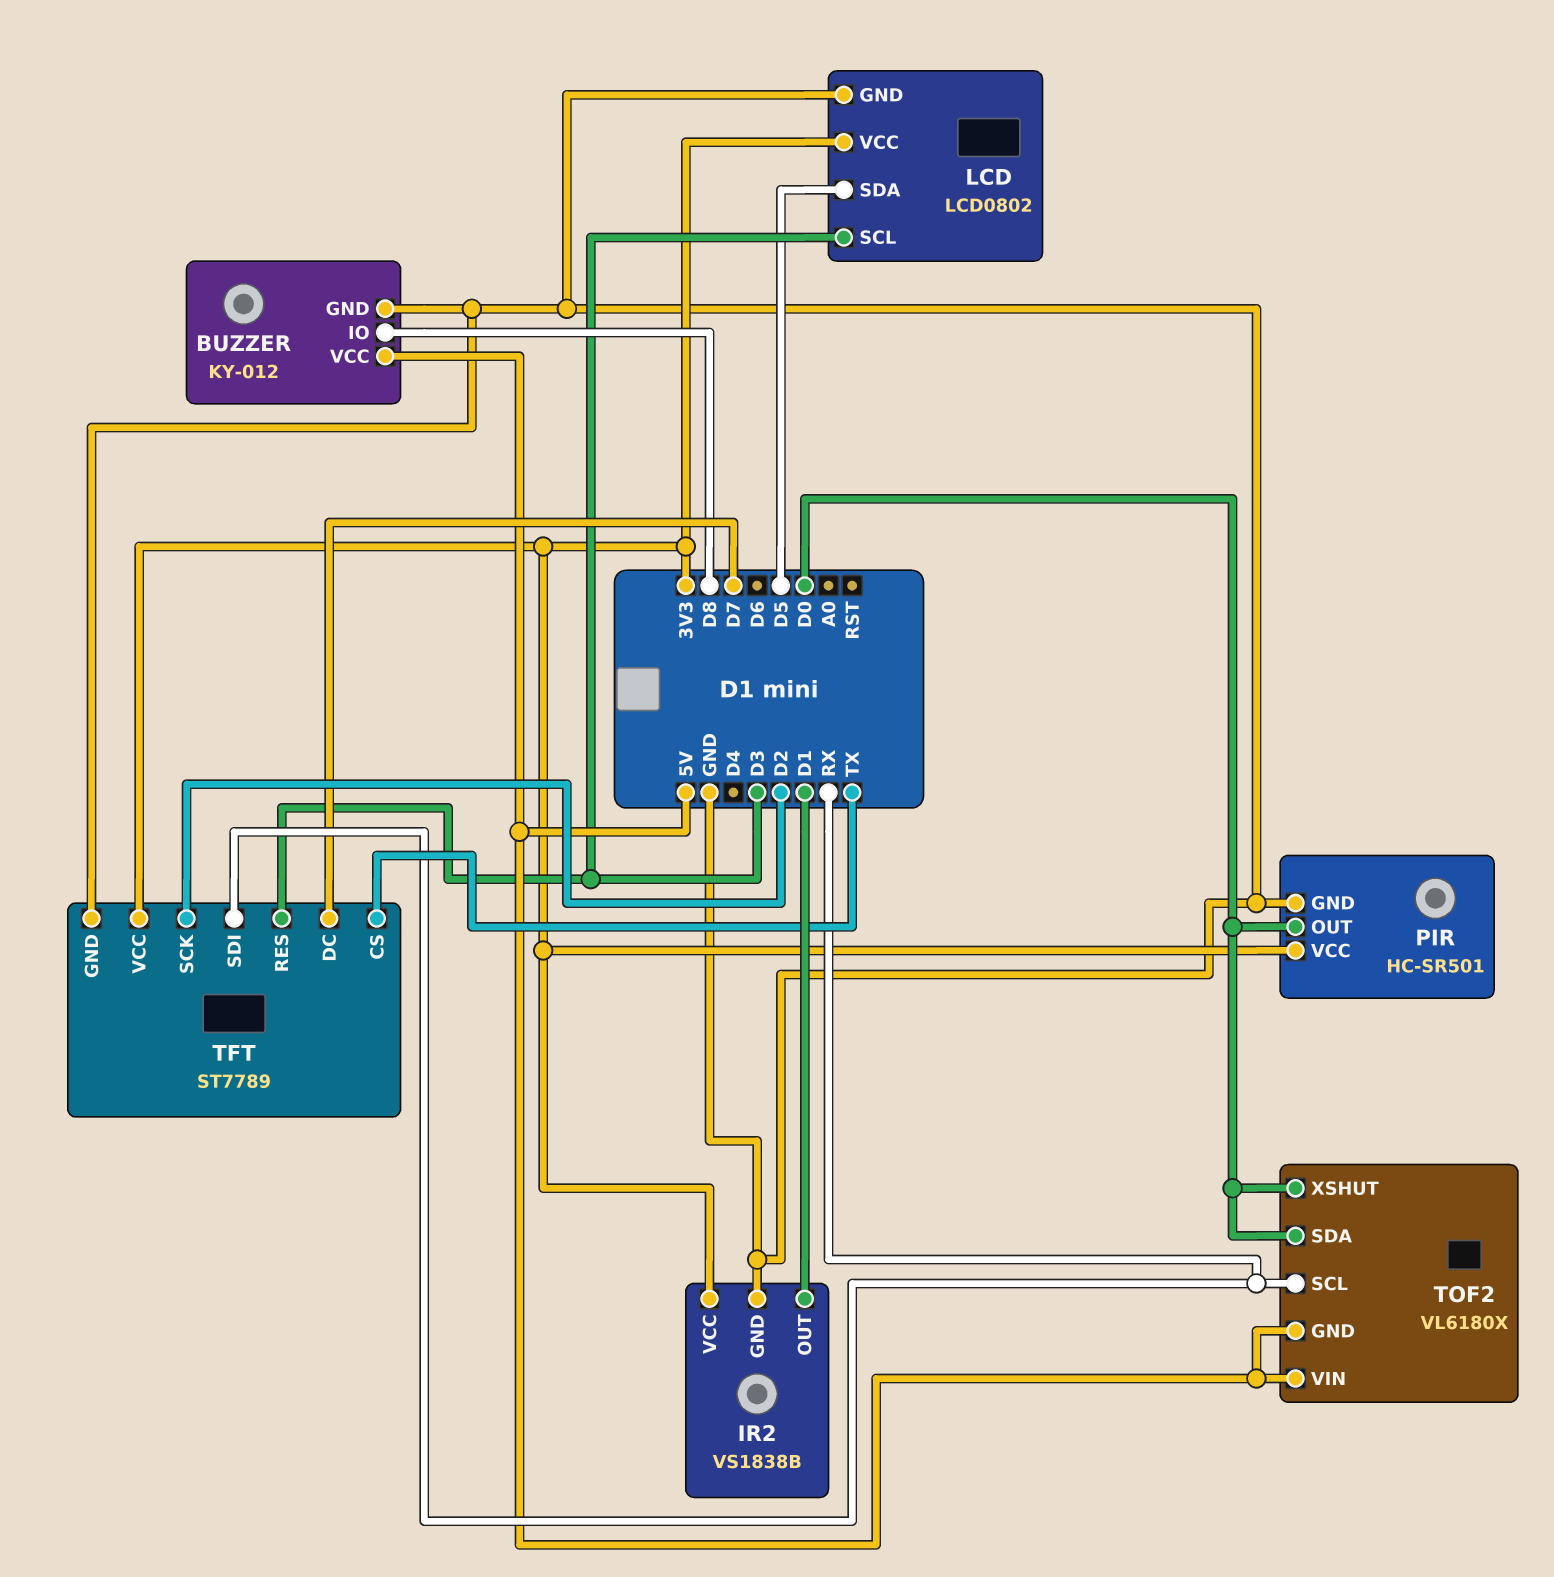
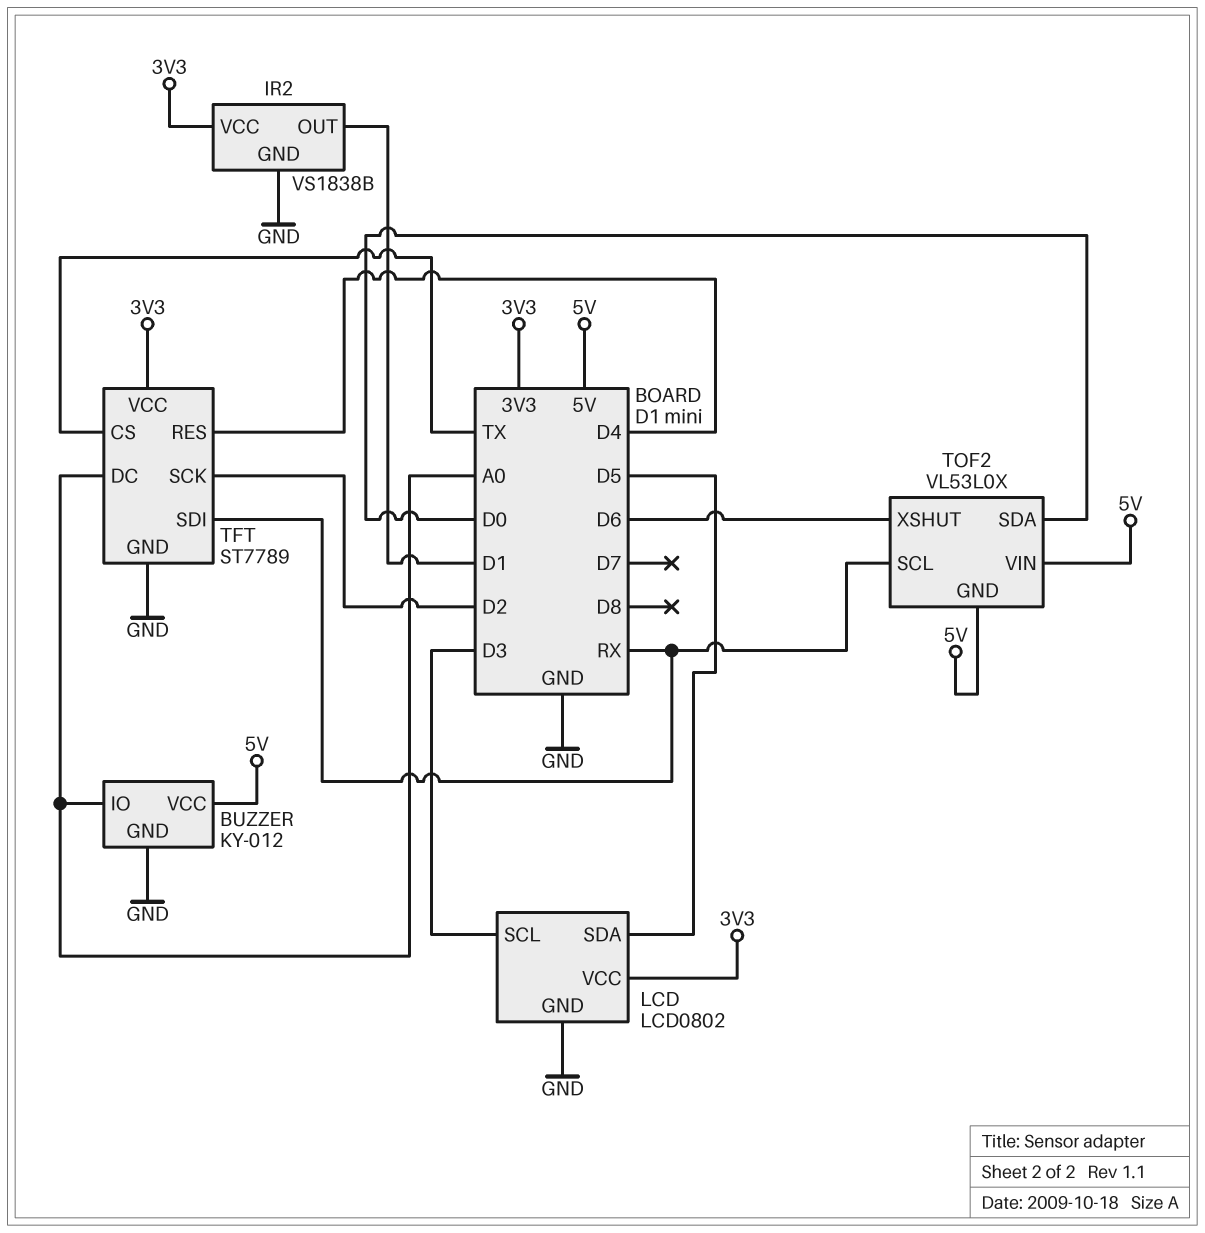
BUZZER pin IO: D8 -> A0
PIR: HC-SR501 -> none
PIR pin GND: GND -> none
PIR pin OUT: D0 -> none
PIR pin VCC: 3V3 -> none
TFT pin DC: D7 -> A0
TFT pin RES: D3 -> D4
TOF2: VL6180X -> VL53L0X
TOF2 pin XSHUT: D0 -> D6

